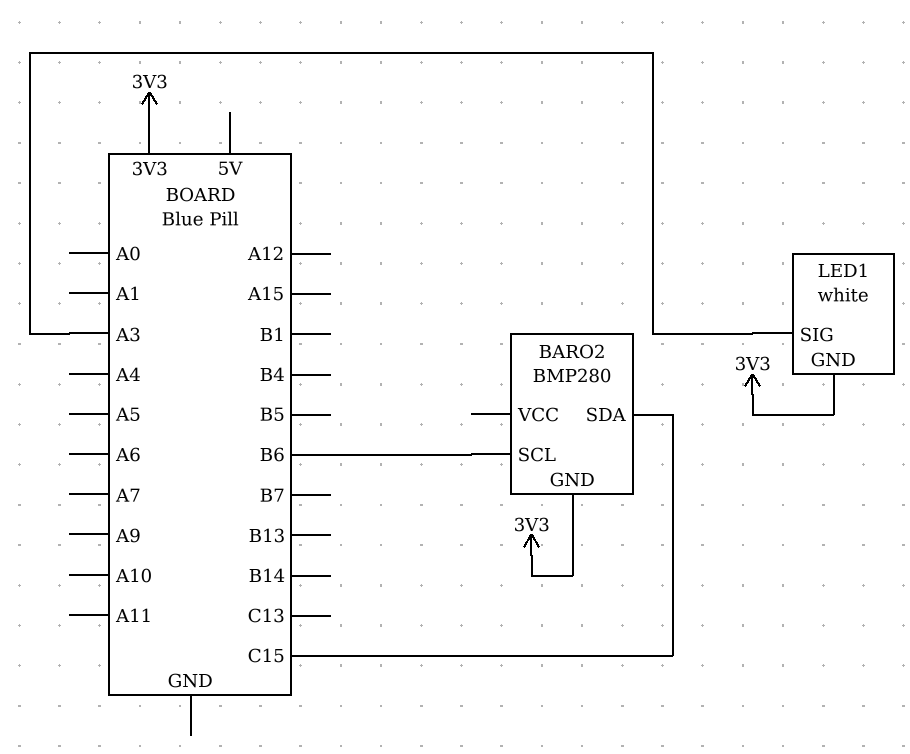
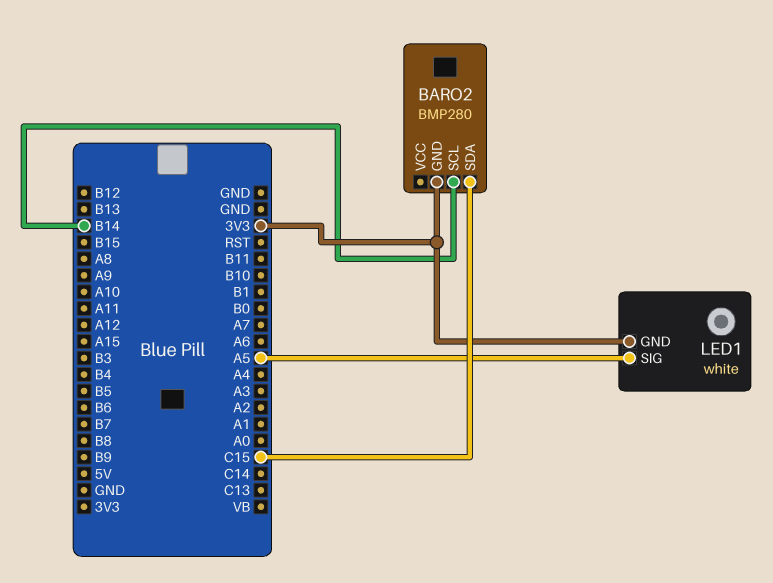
BARO2 pin SCL: B6 -> B14
LED1 pin SIG: A3 -> A5

